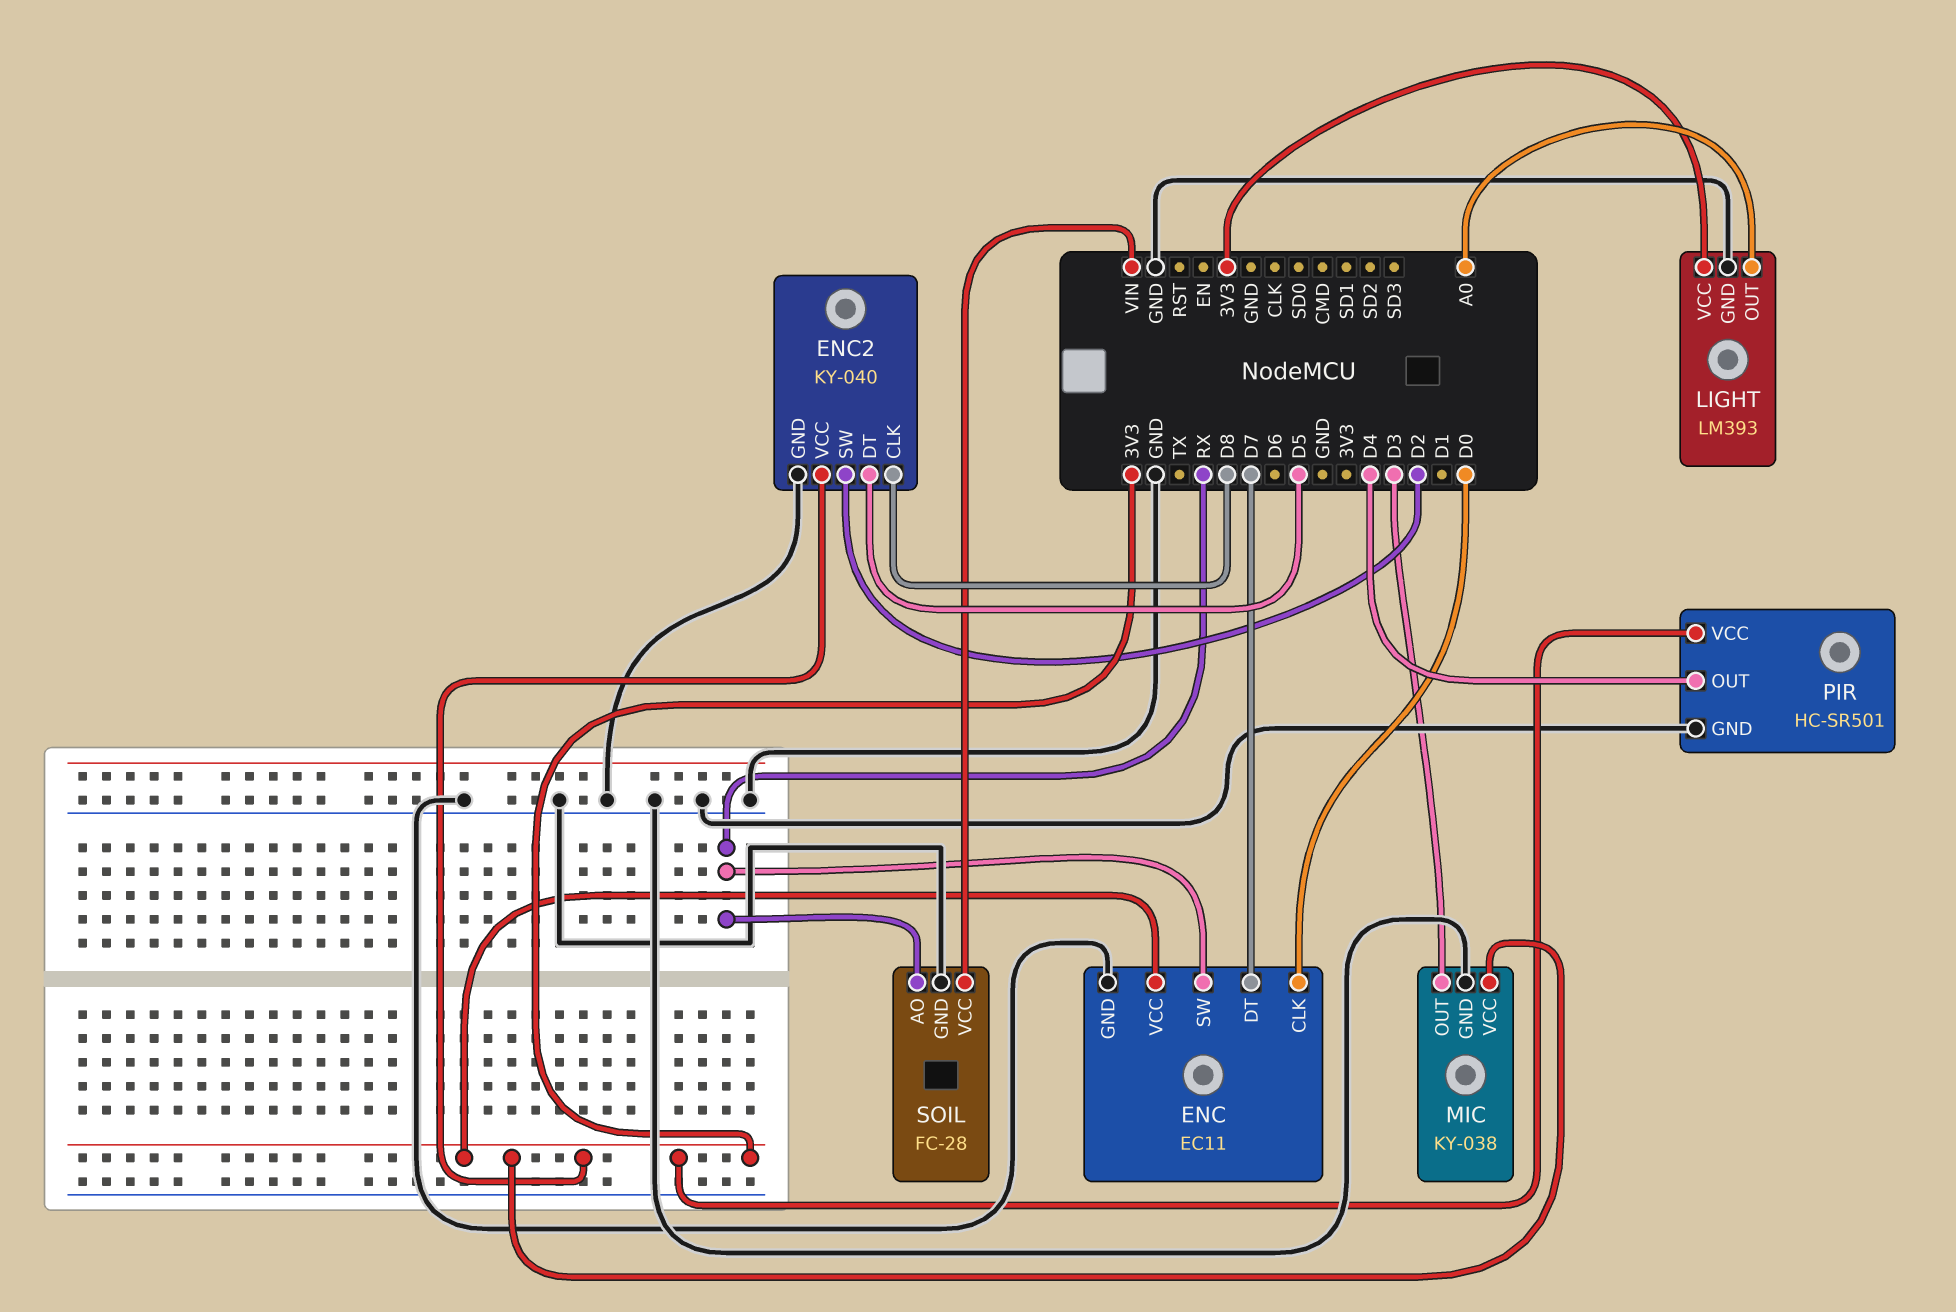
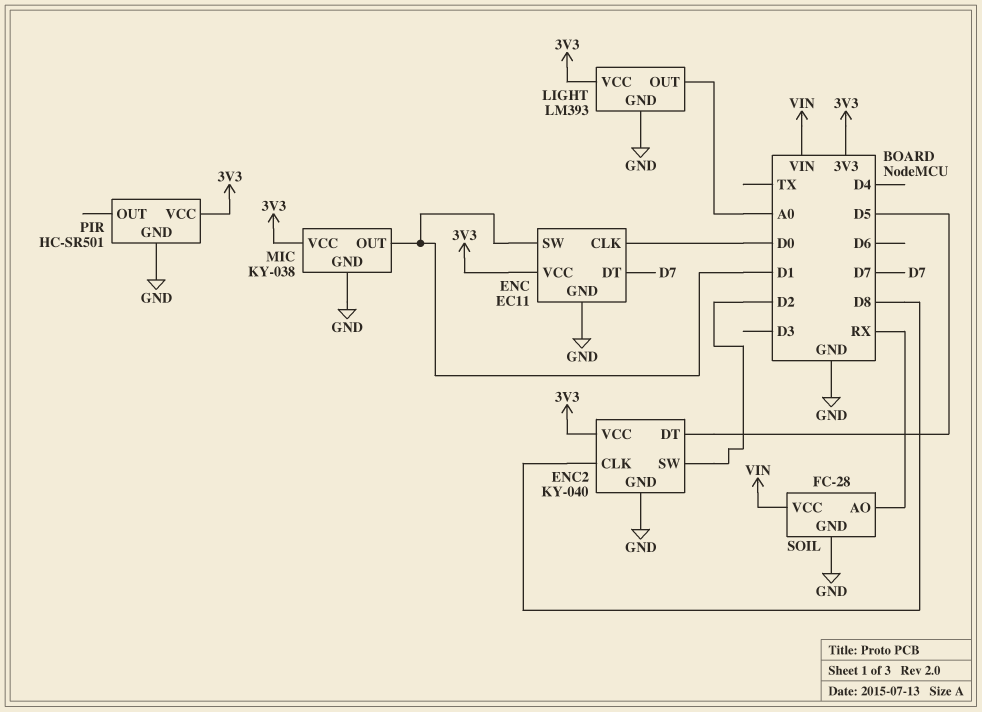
ENC pin SW: RX -> D1
MIC pin OUT: D3 -> D1
PIR pin OUT: D4 -> none

